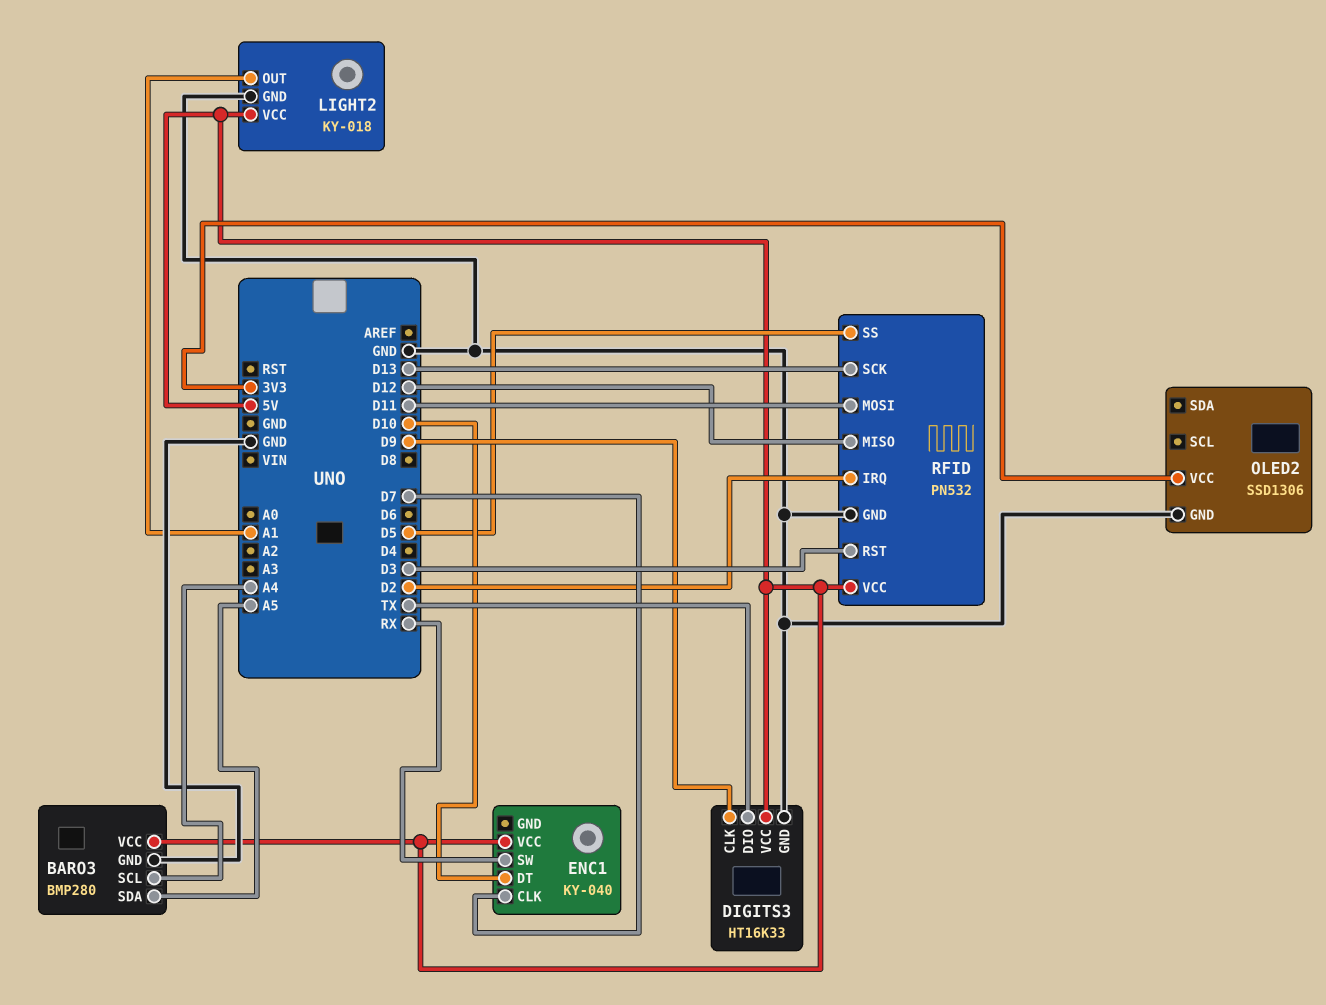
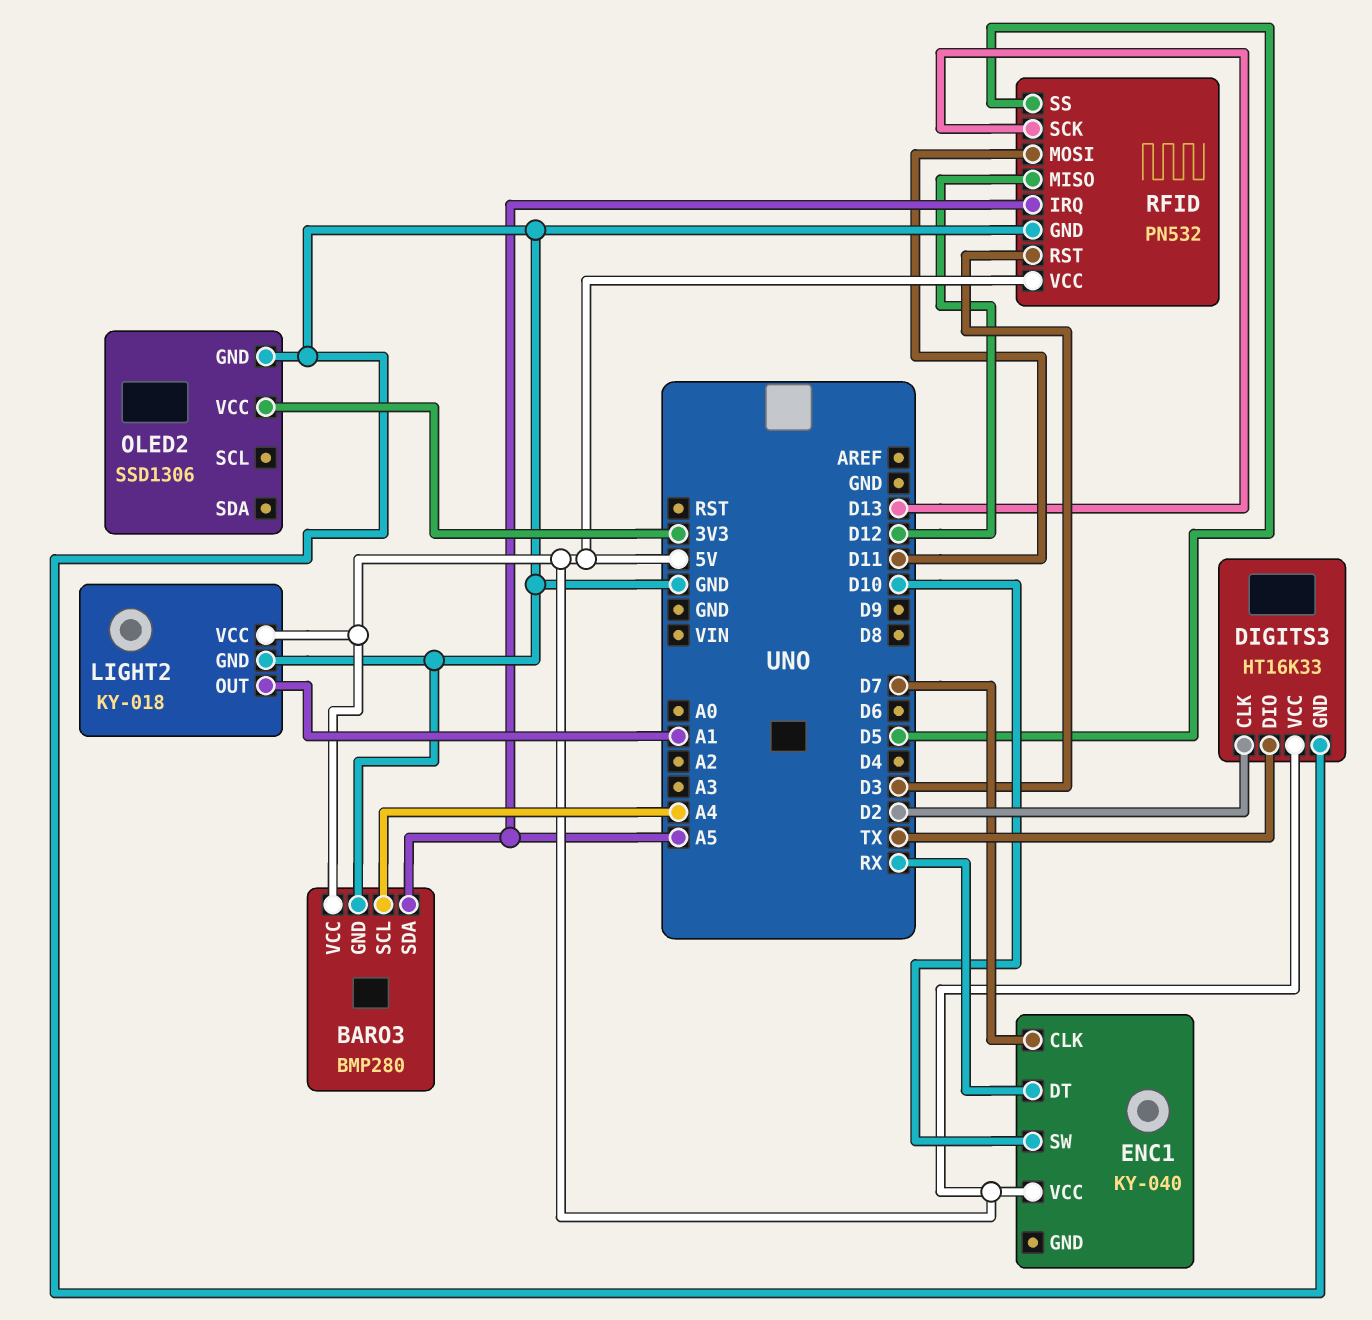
DIGITS3 pin CLK: D9 -> D2
ENC1 pin DT: D10 -> RX
ENC1 pin SW: RX -> D10
RFID pin IRQ: D2 -> A5

